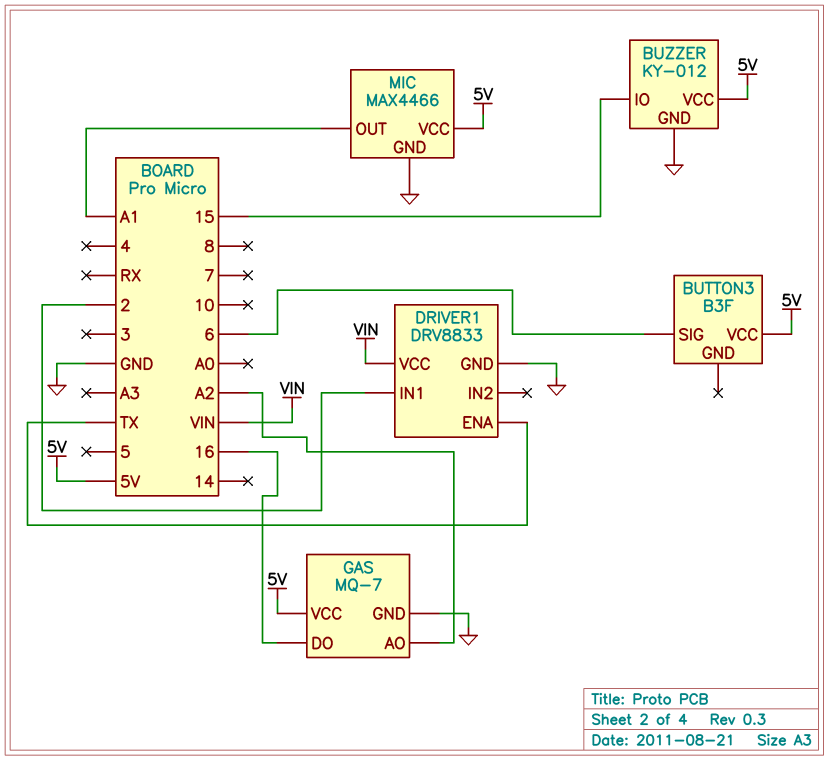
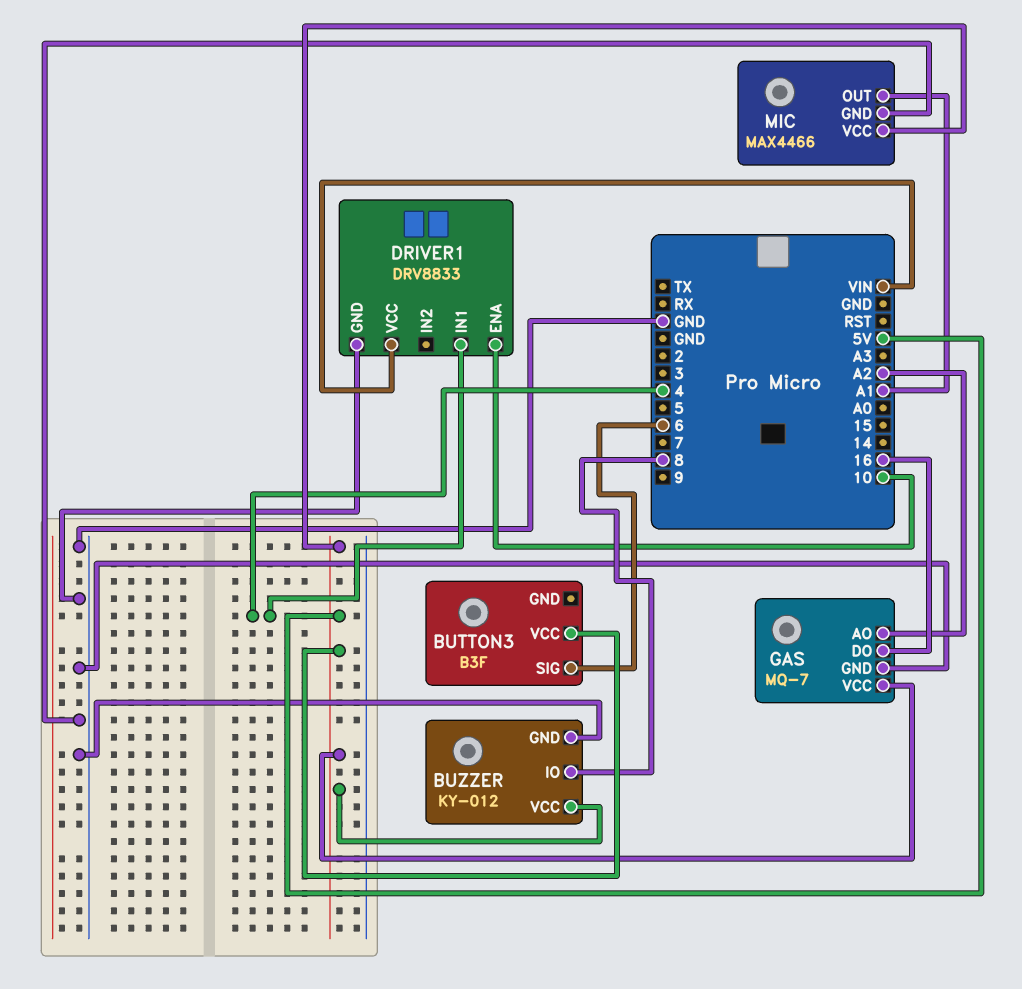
BUZZER pin IO: 15 -> 8
DRIVER1 pin ENA: TX -> 10
DRIVER1 pin IN1: 2 -> 4

